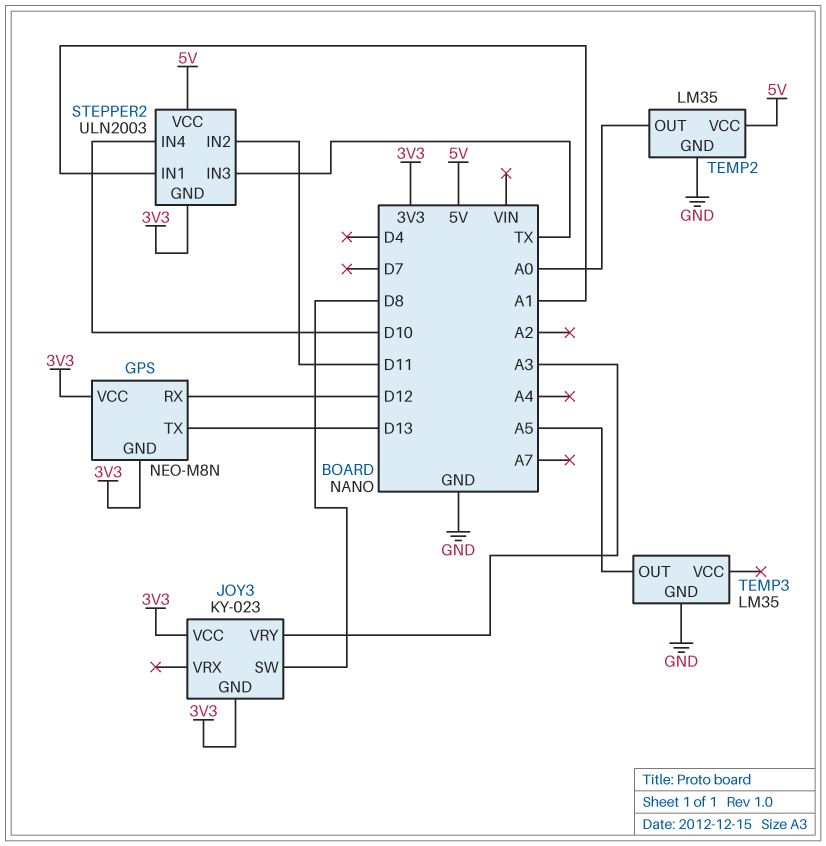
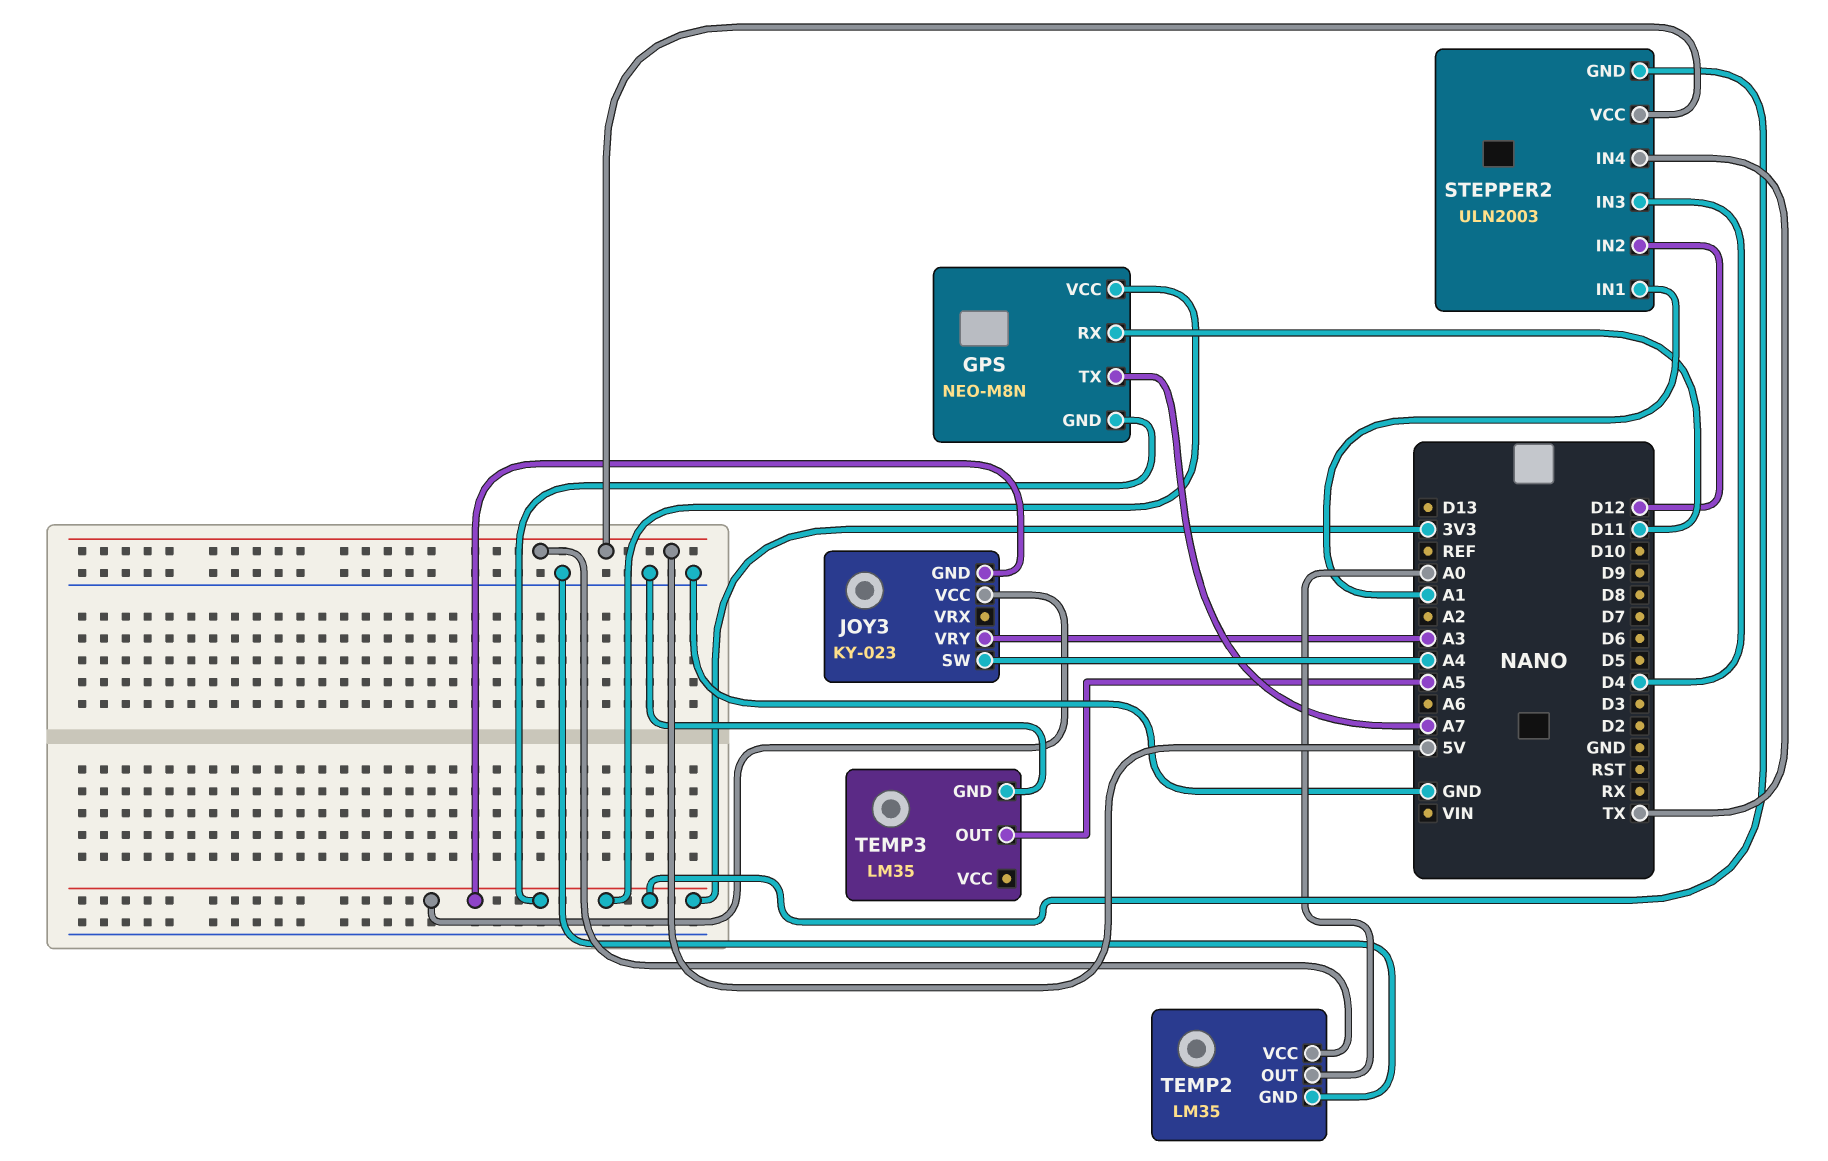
GPS pin RX: D12 -> D11
GPS pin TX: D13 -> A7
JOY3 pin SW: D8 -> A4
STEPPER2 pin IN2: D11 -> D12
STEPPER2 pin IN3: TX -> D4
STEPPER2 pin IN4: D10 -> TX

